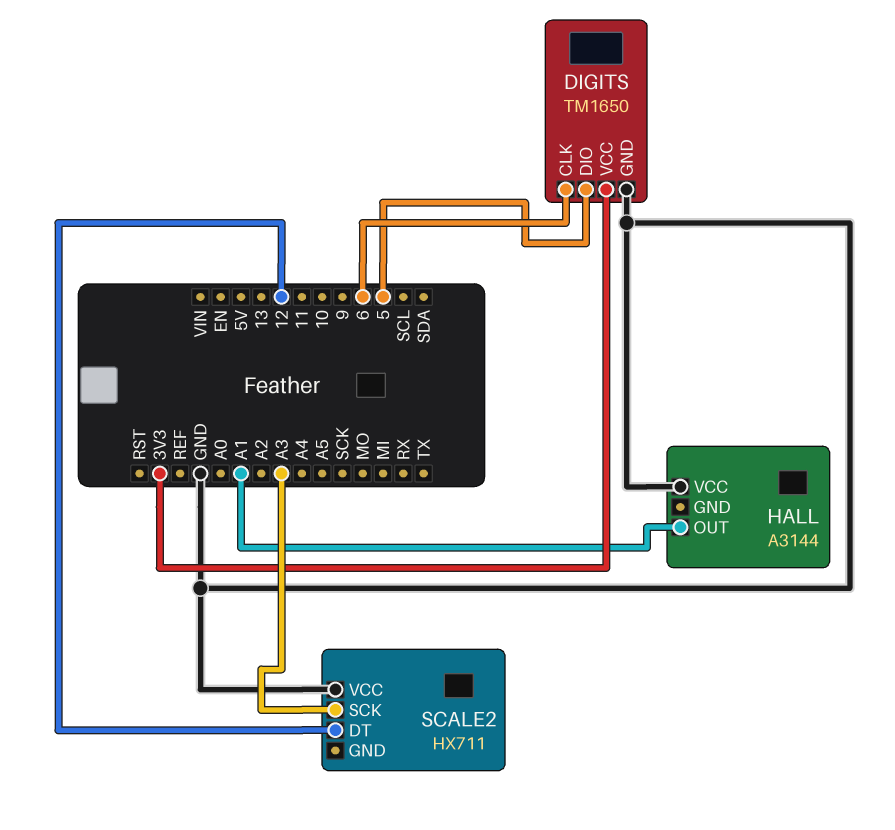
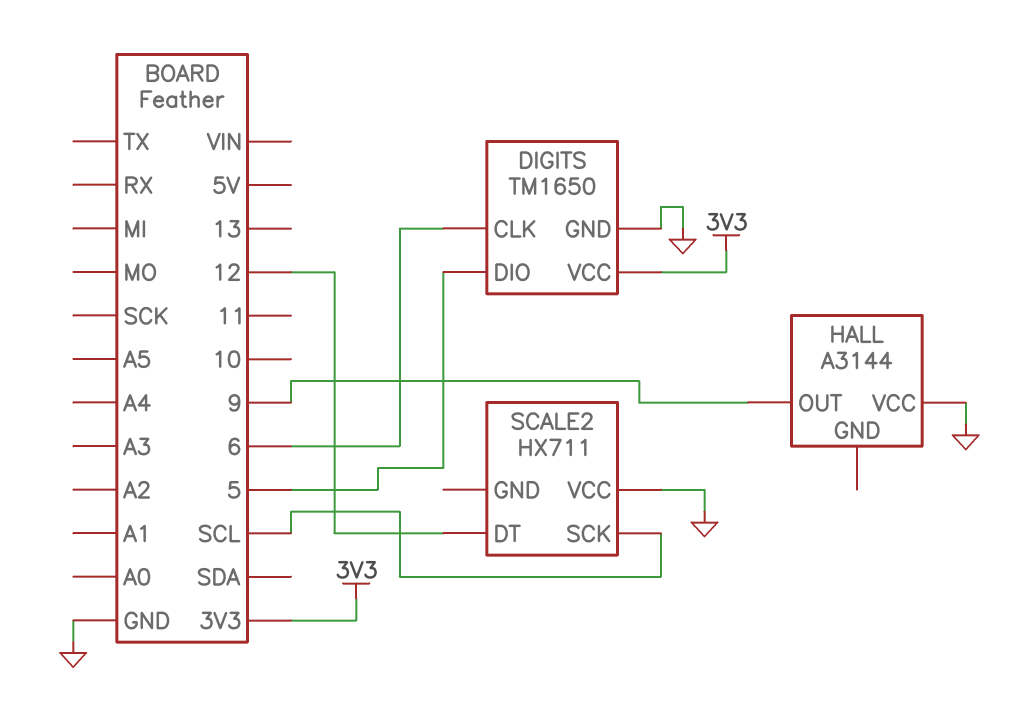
HALL pin OUT: A1 -> 9
SCALE2 pin SCK: A3 -> SCL

